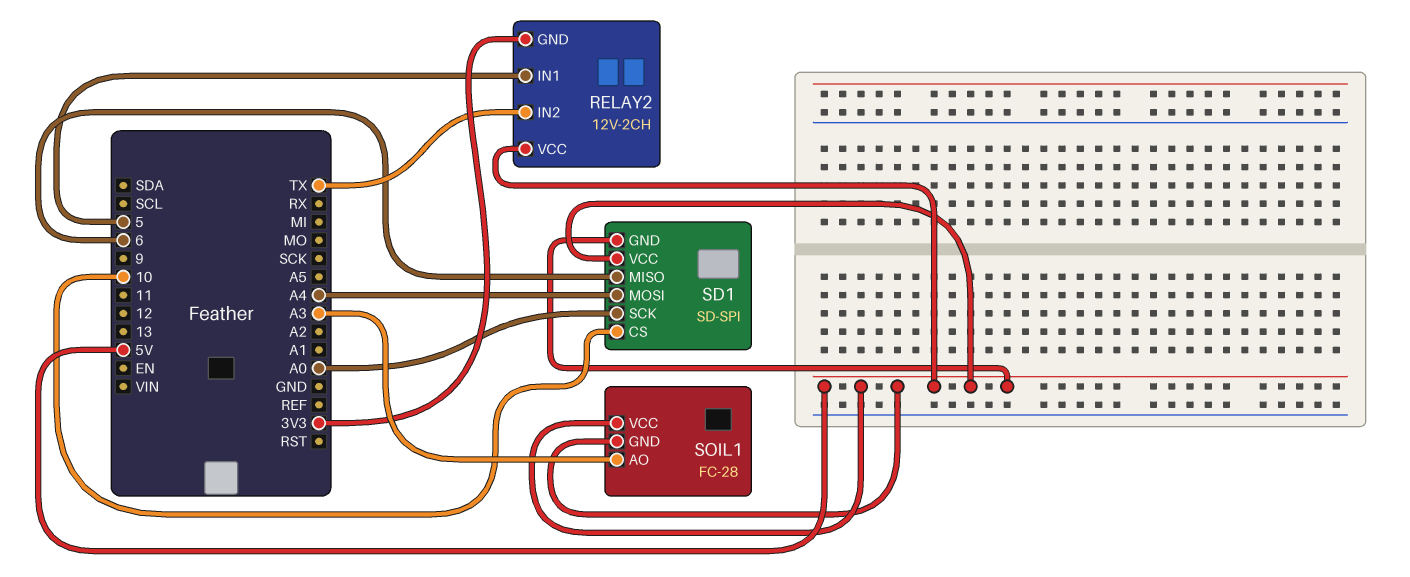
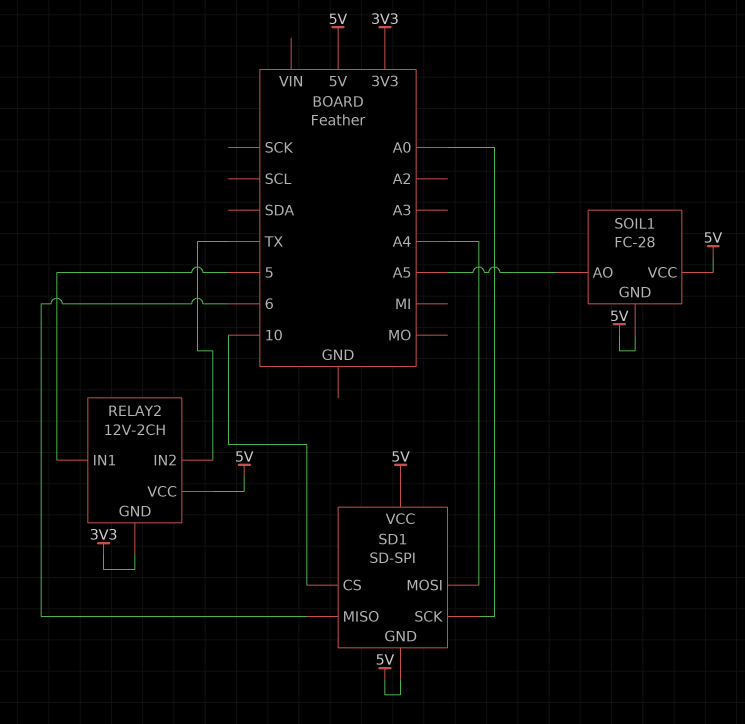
SOIL1 pin AO: A3 -> A5

